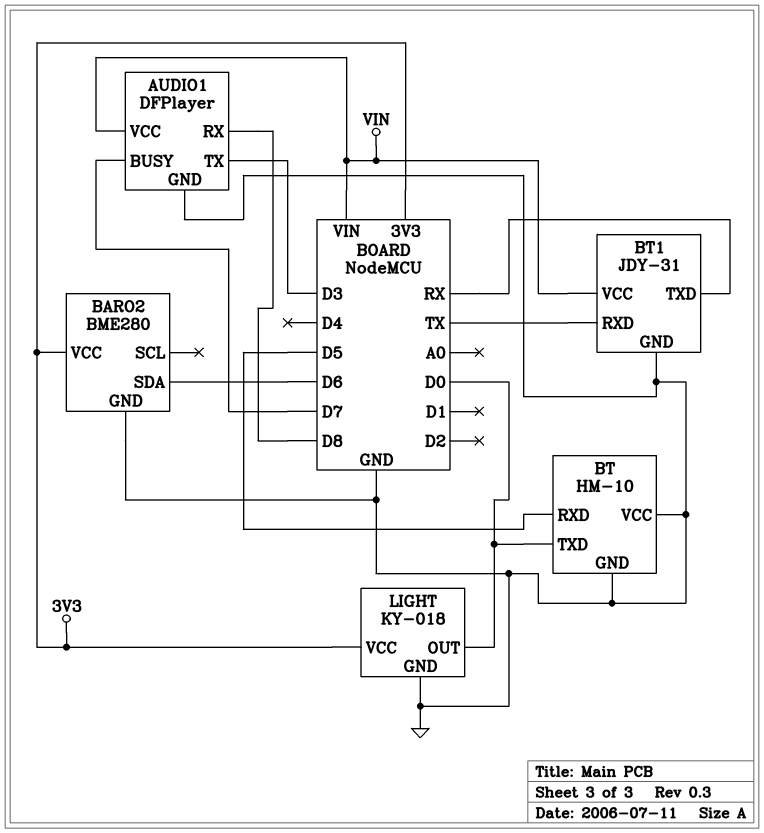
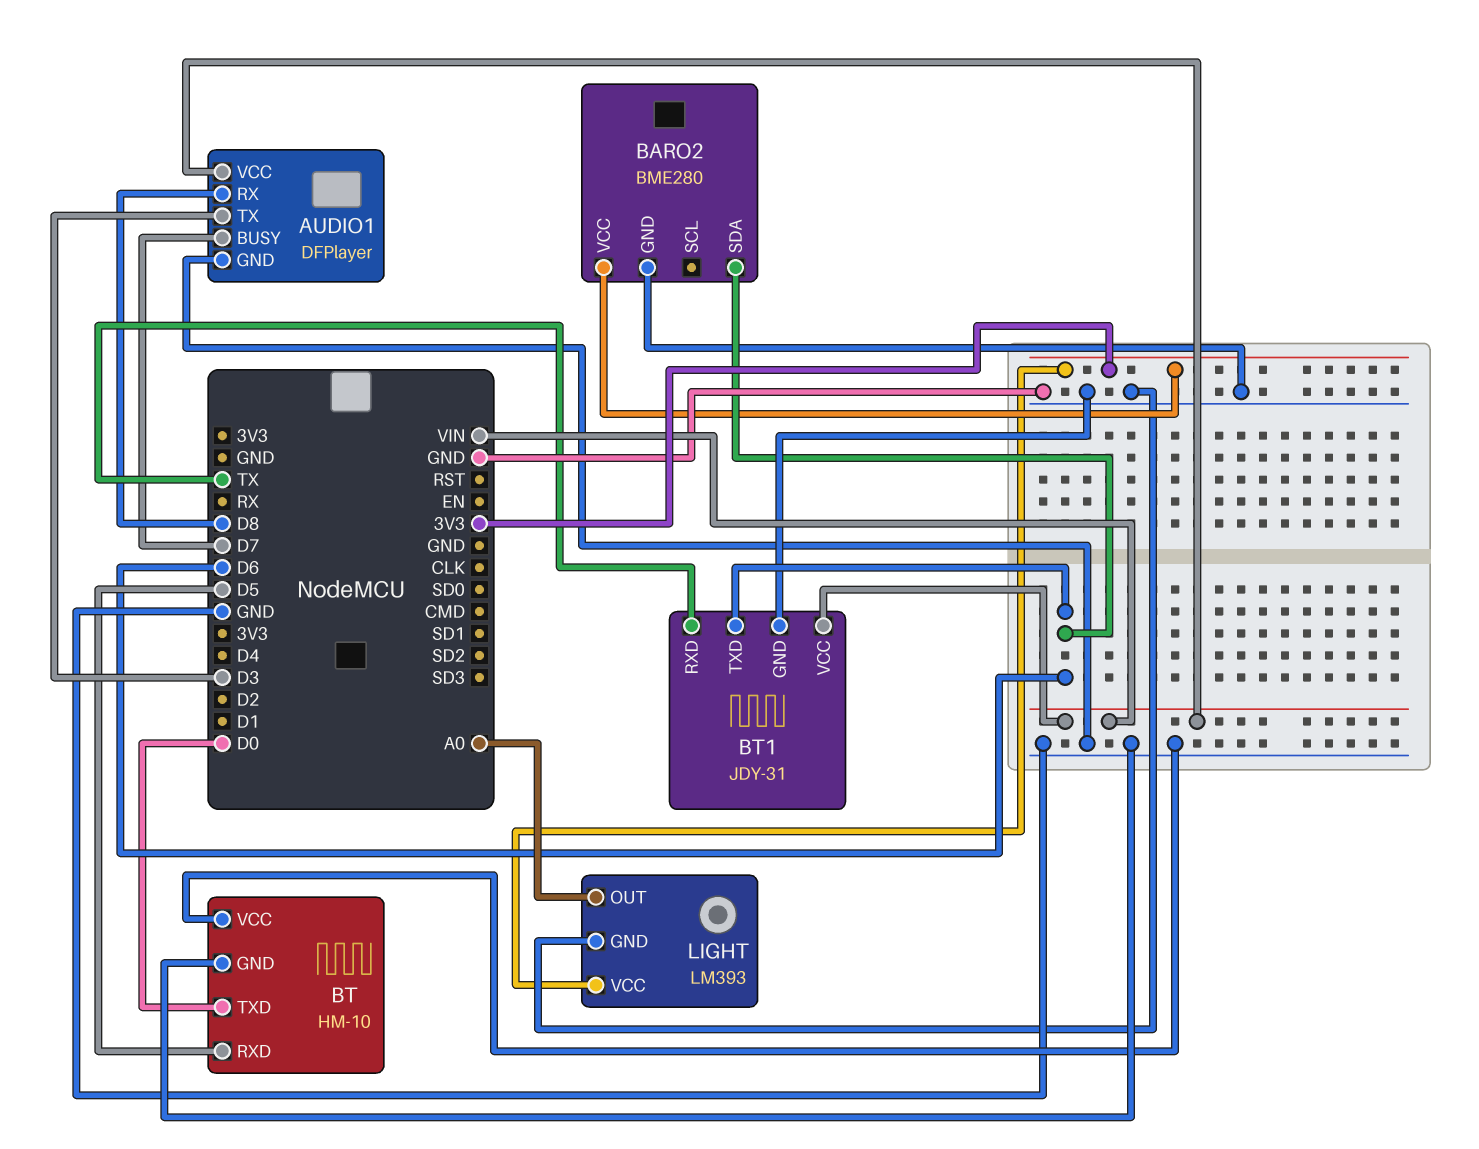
BT1 pin TXD: RX -> D6
LIGHT: KY-018 -> LM393
LIGHT pin OUT: D0 -> A0

